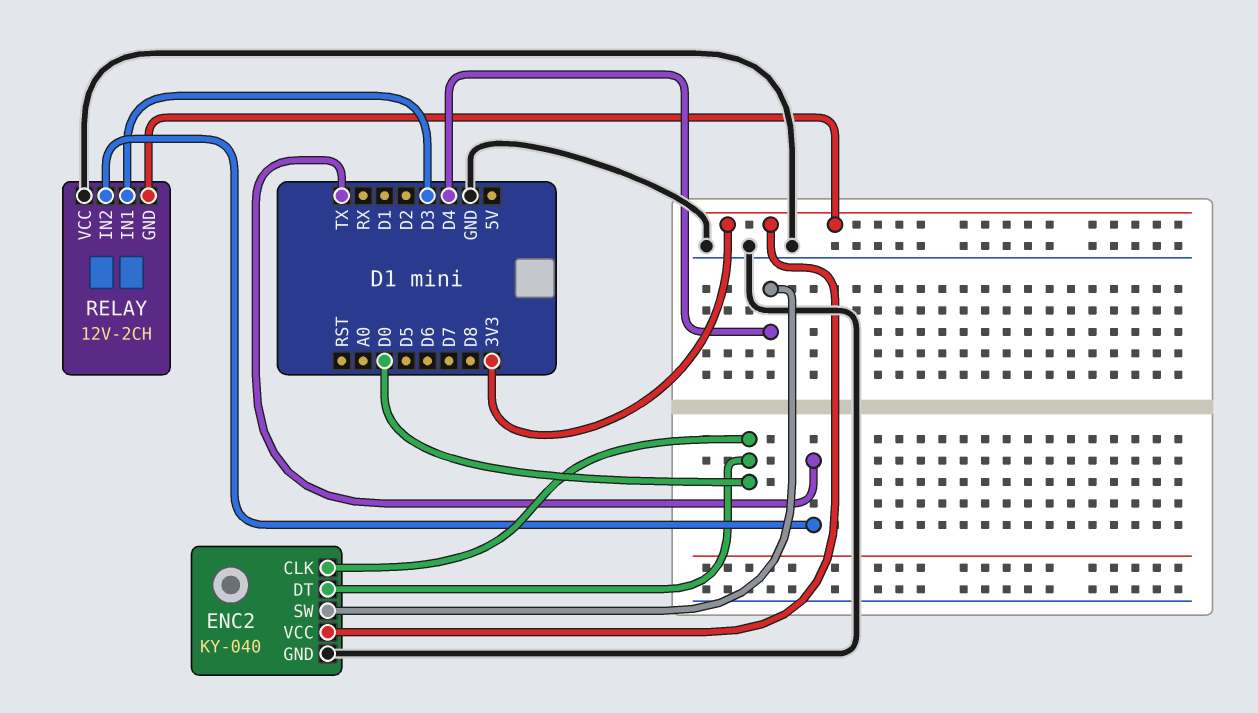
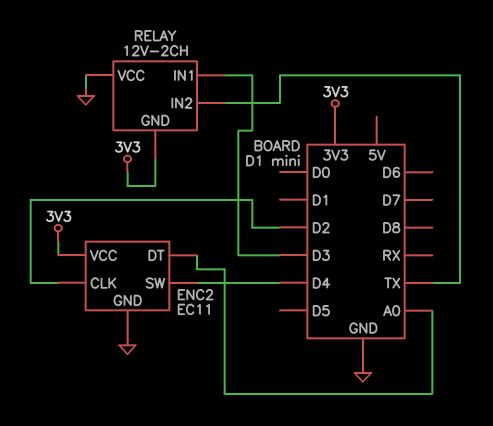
ENC2: KY-040 -> EC11
ENC2 pin CLK: D0 -> D2
ENC2 pin DT: D0 -> A0

